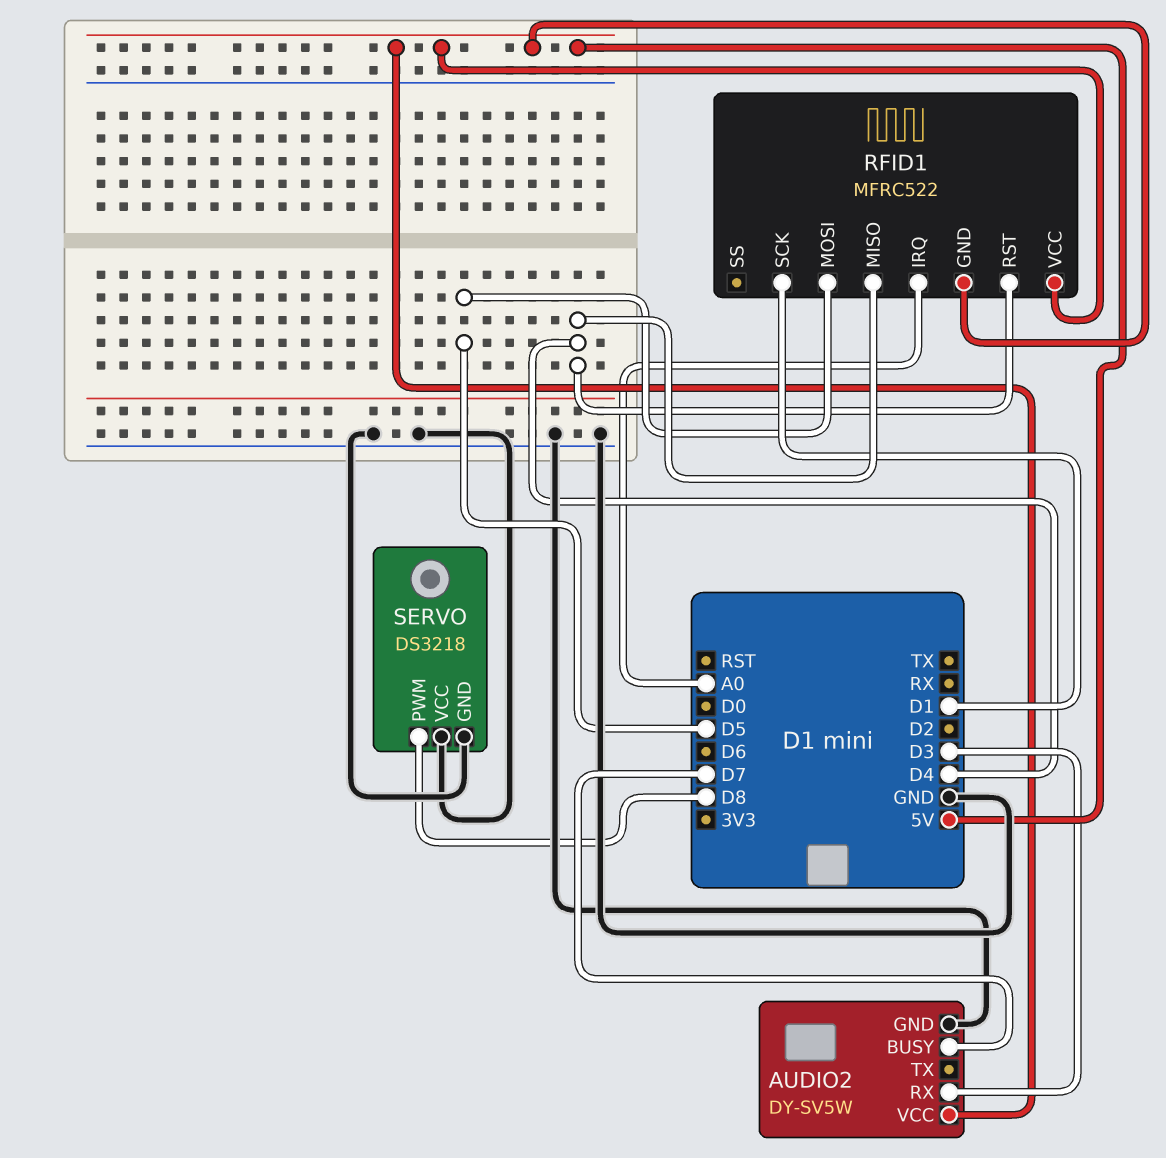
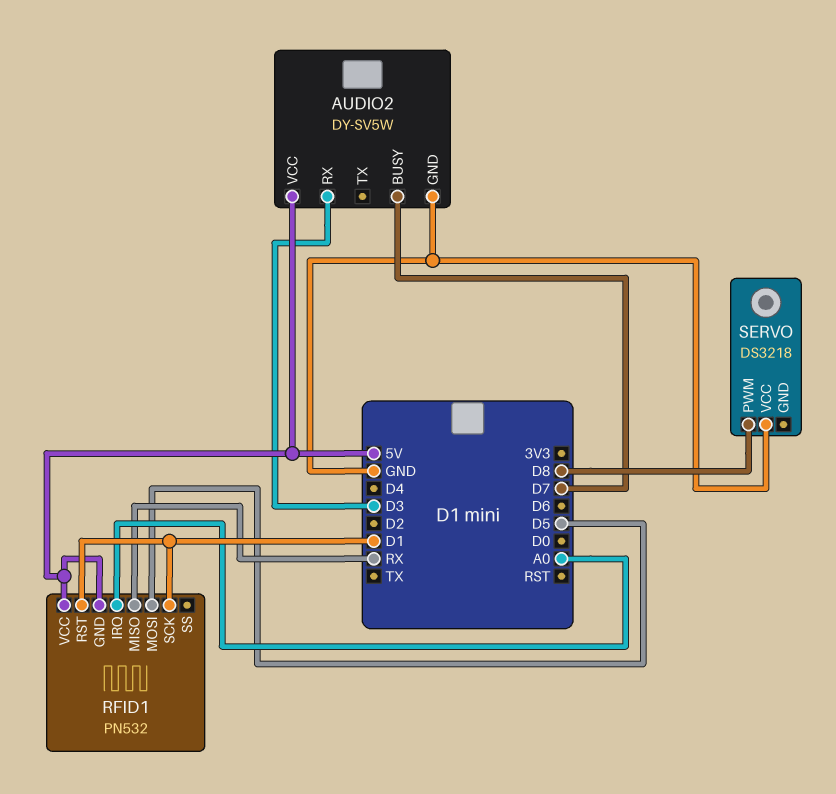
RFID1: MFRC522 -> PN532
RFID1 pin MISO: D4 -> RX
RFID1 pin RST: D4 -> D1
SERVO pin GND: GND -> none

